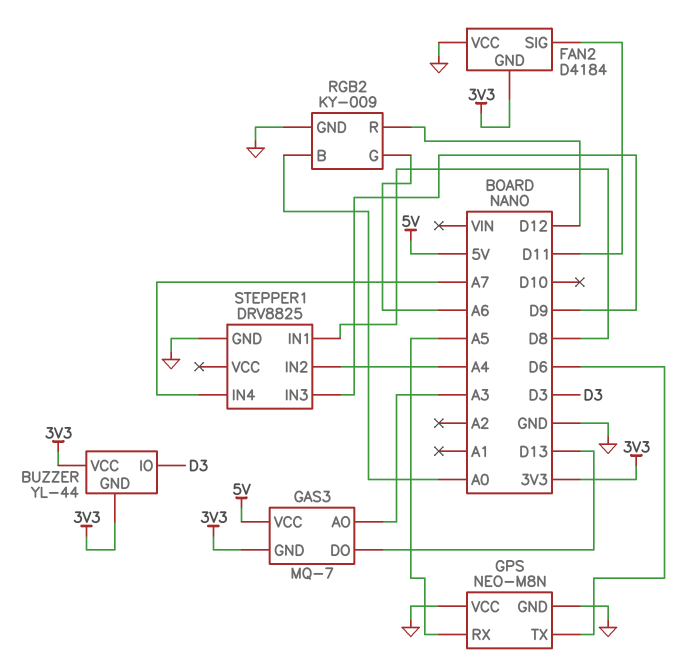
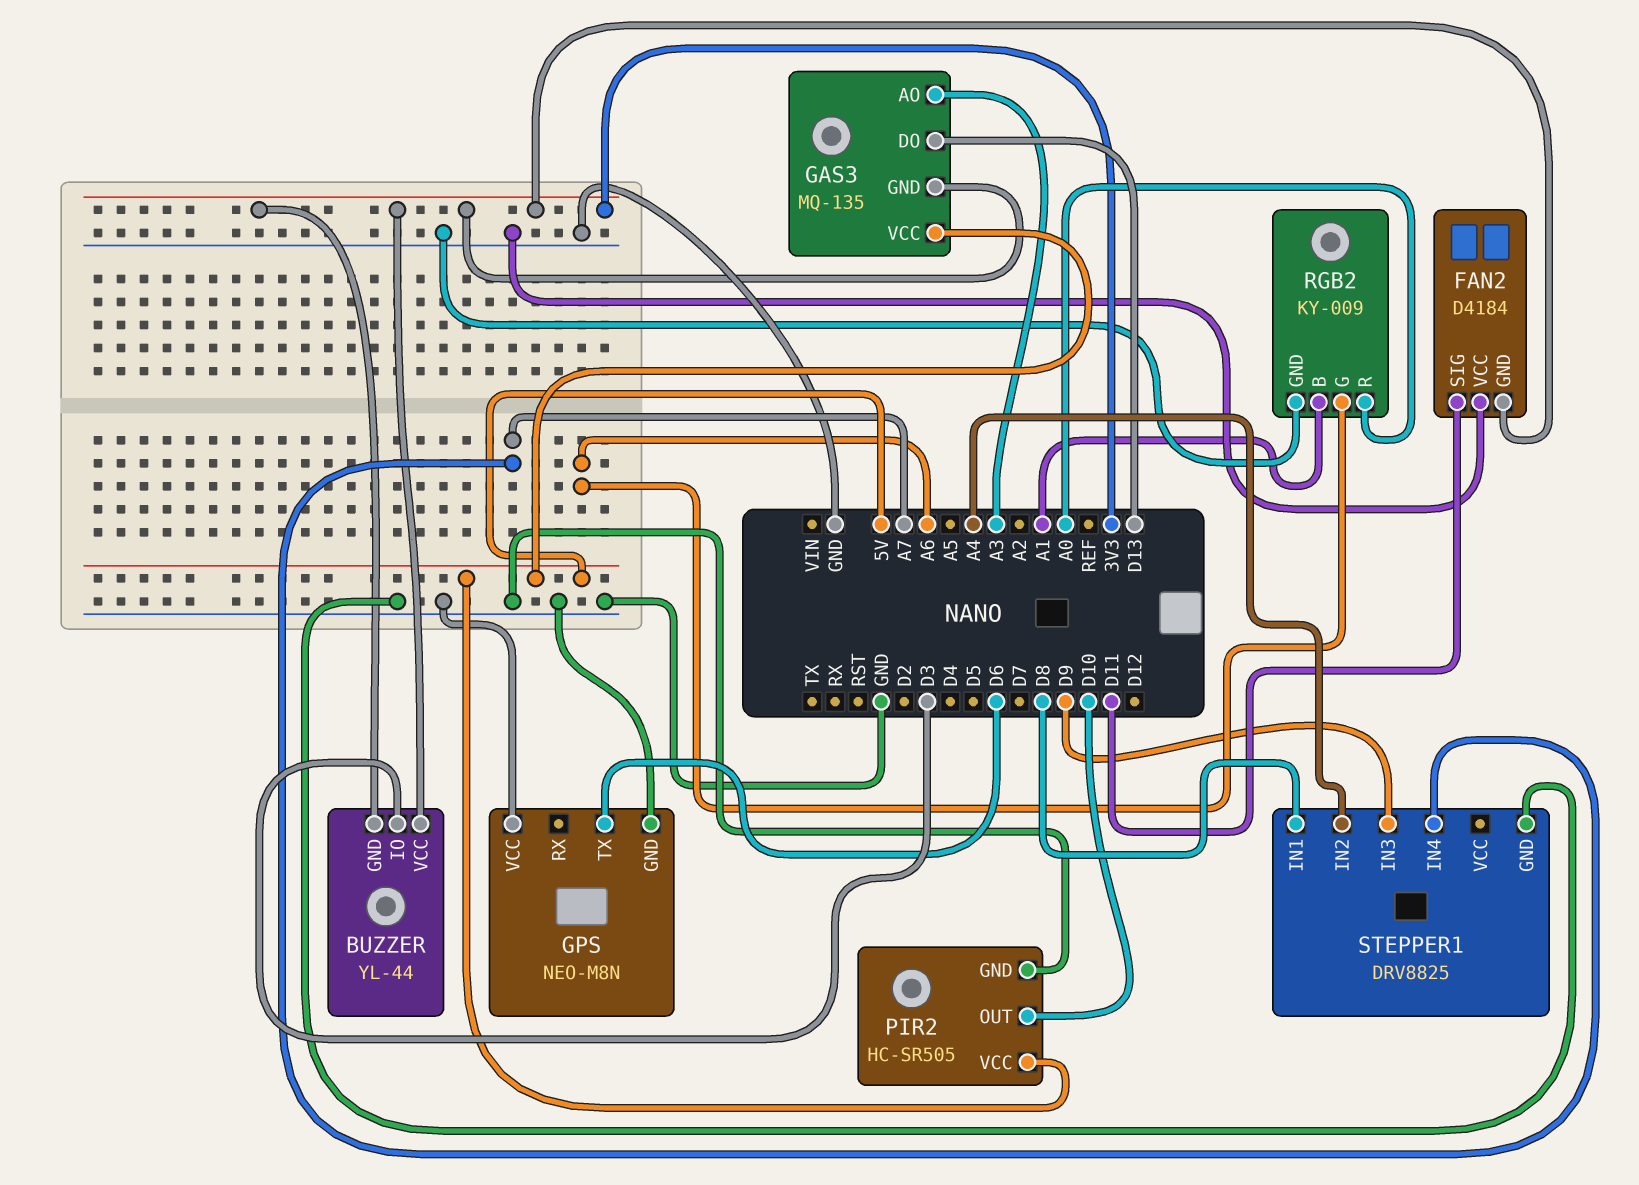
GAS3: MQ-7 -> MQ-135
GPS pin RX: A5 -> none
PIR2: none -> HC-SR505
PIR2 pin GND: none -> GND
PIR2 pin OUT: none -> D10
PIR2 pin VCC: none -> 5V
RGB2 pin B: A0 -> A1
RGB2 pin R: D12 -> A0

